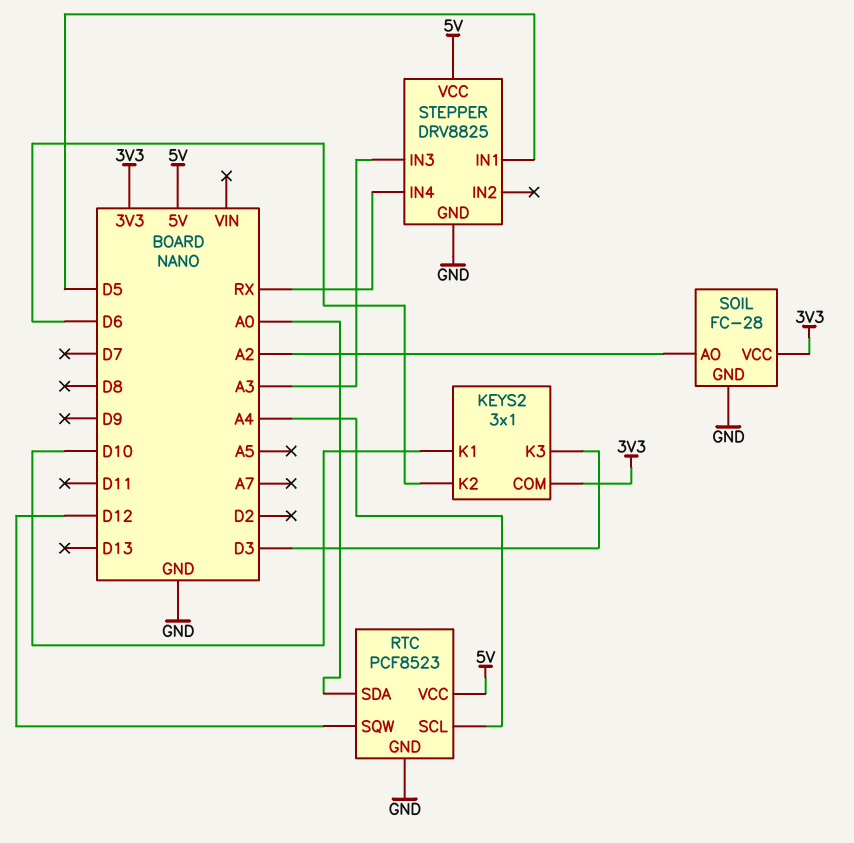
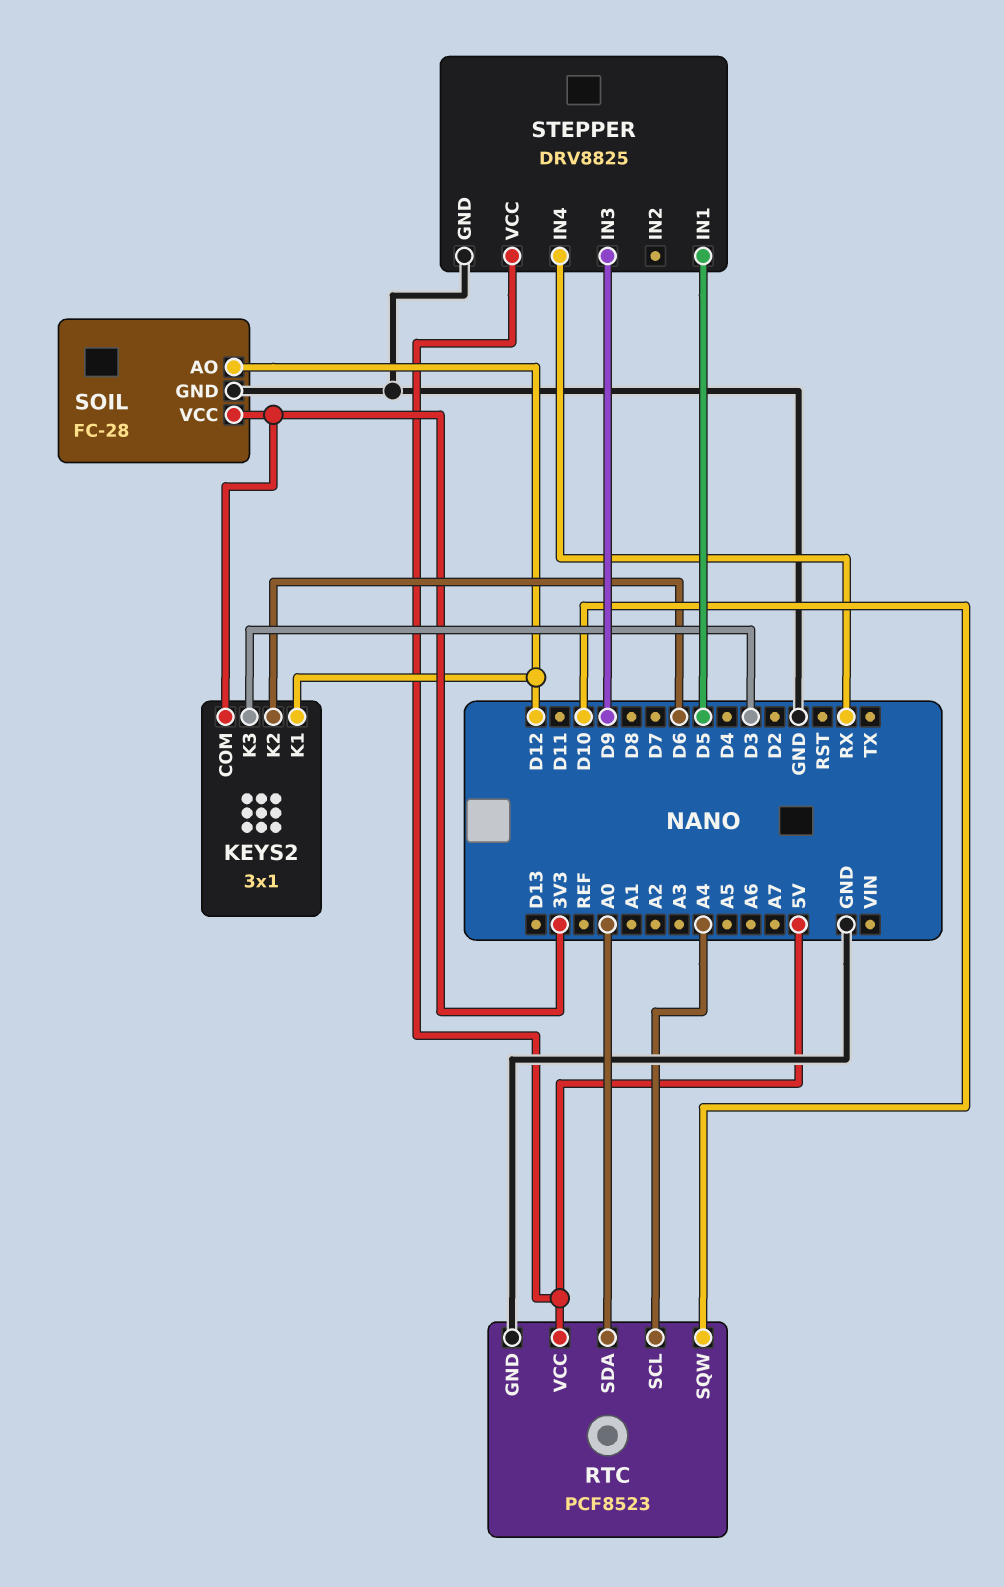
KEYS2 pin K1: D10 -> D12
RTC pin SQW: D12 -> D10
SOIL pin AO: A2 -> D12
STEPPER pin IN3: A3 -> D9

